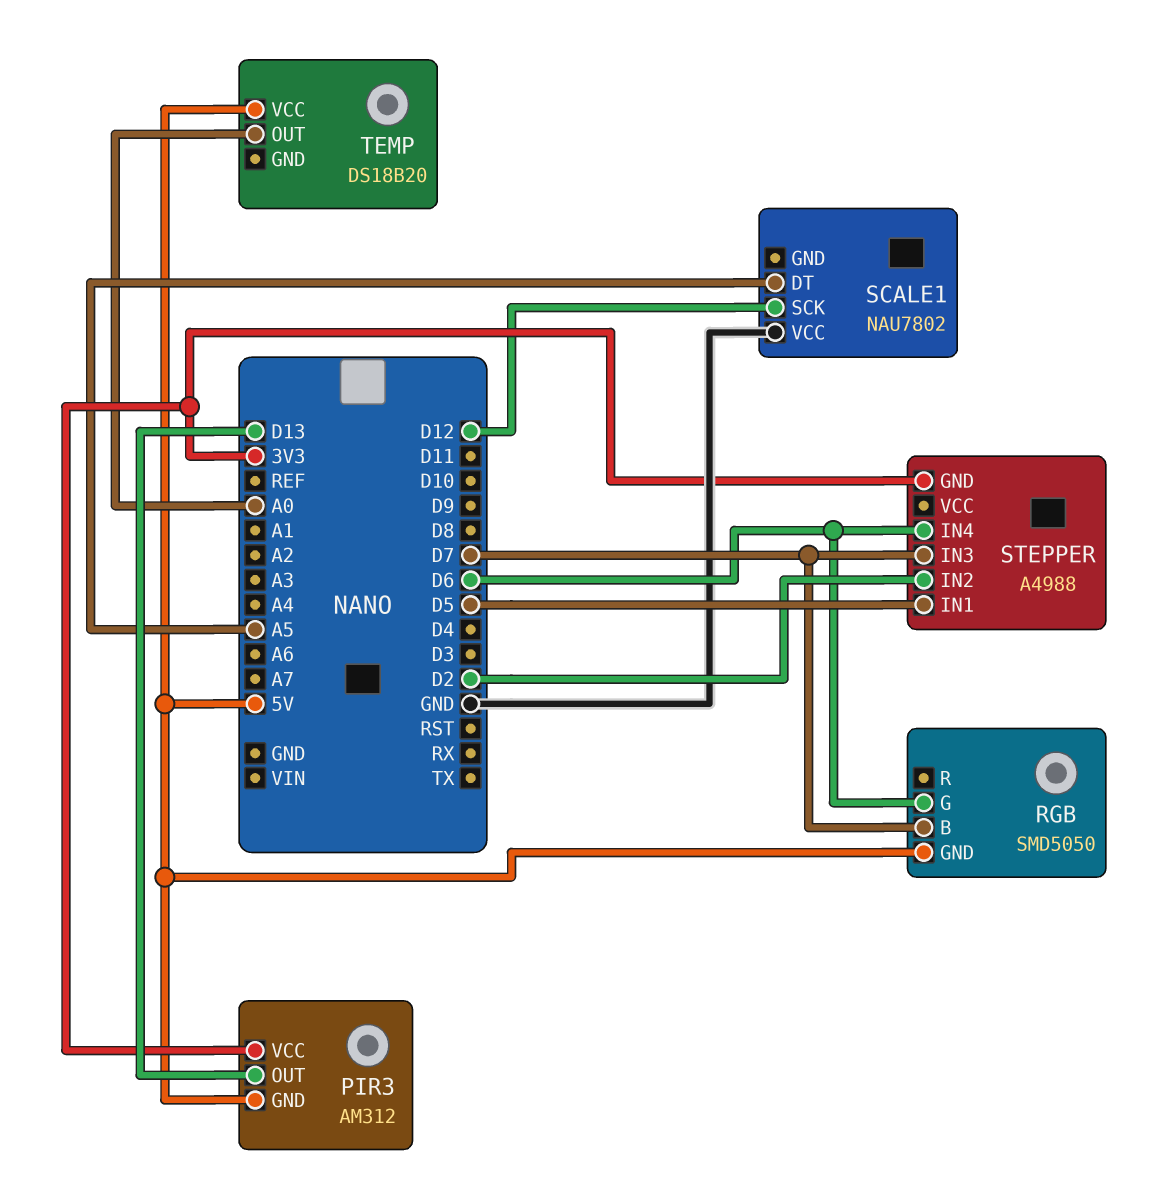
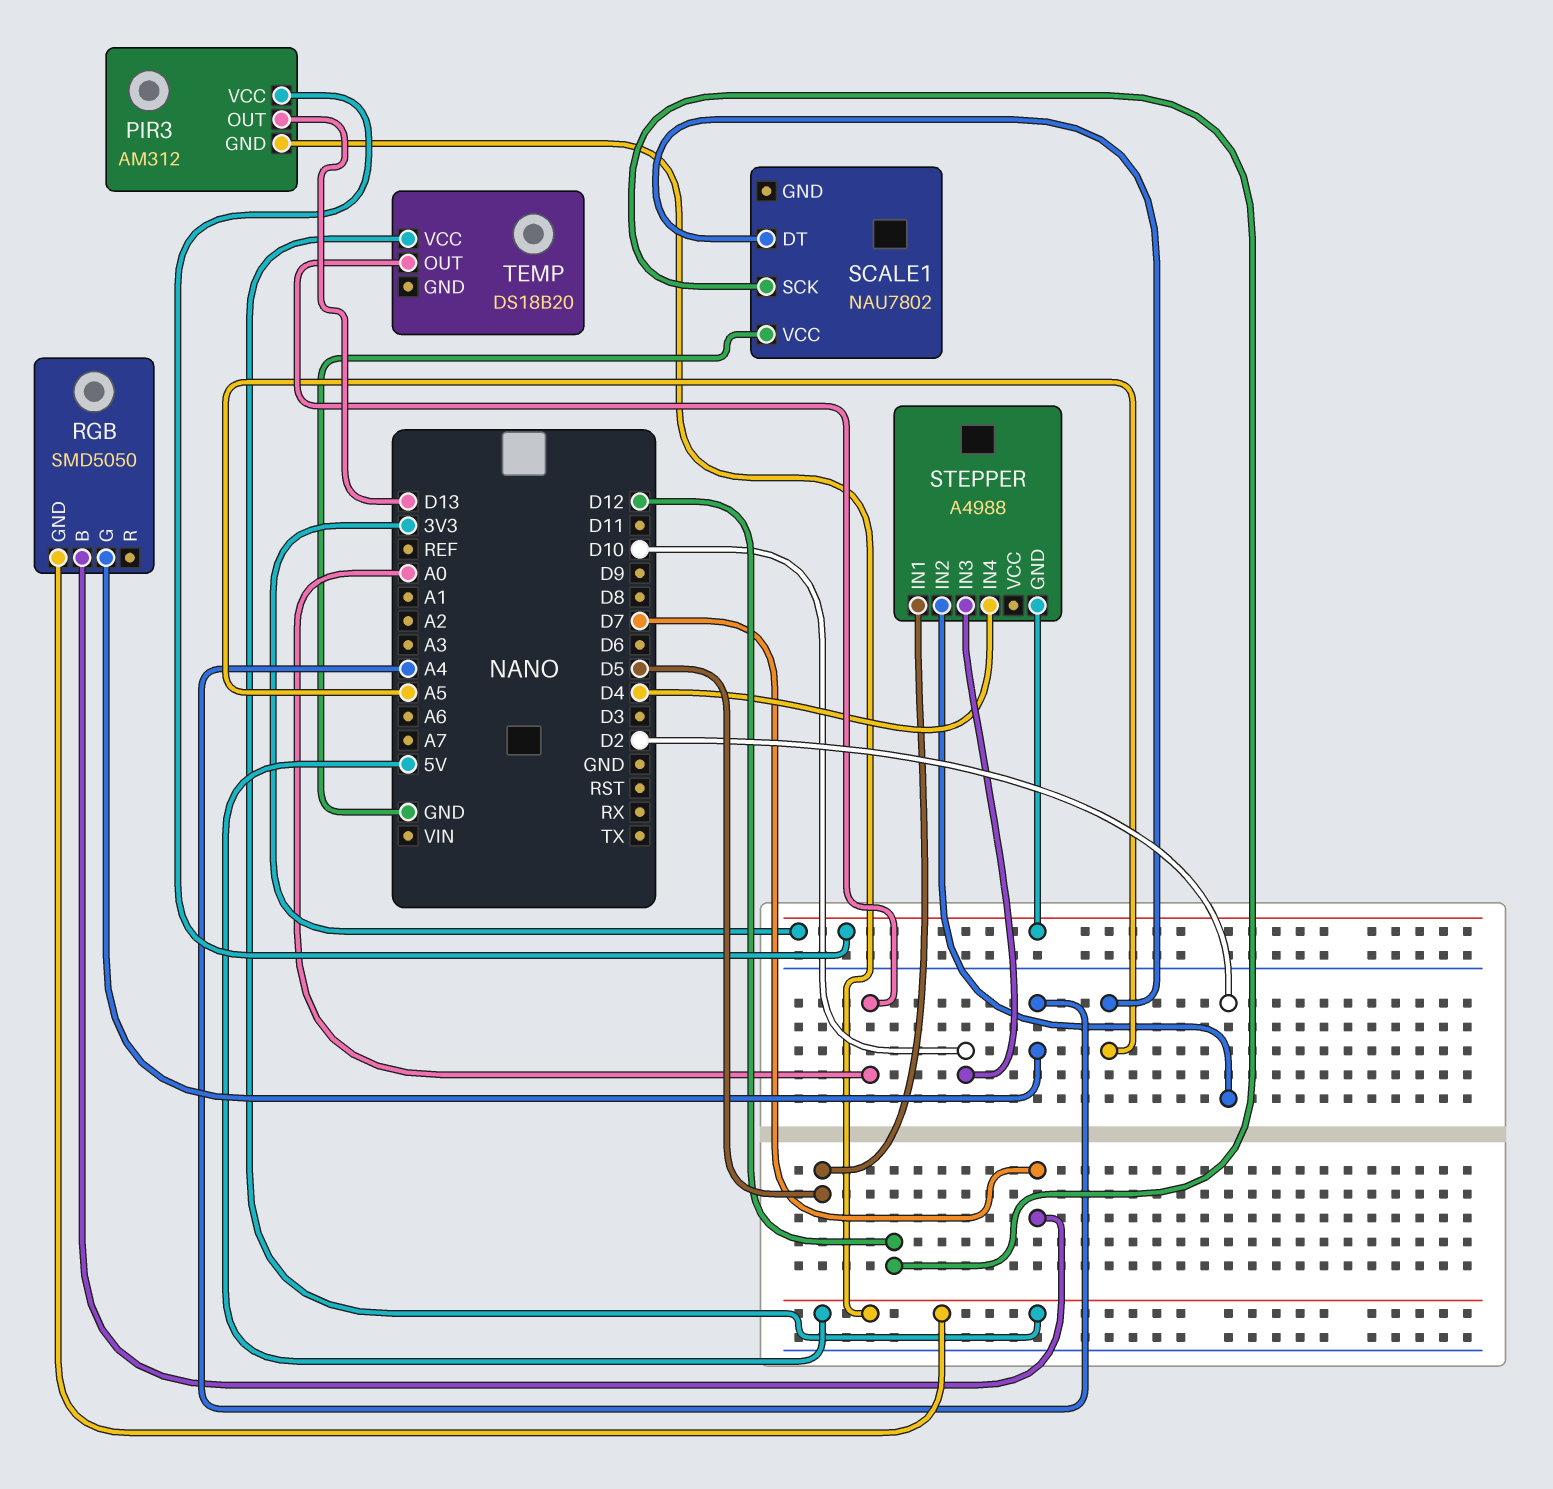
RGB pin G: D6 -> A4
STEPPER pin IN3: D7 -> D10
STEPPER pin IN4: D6 -> D4

